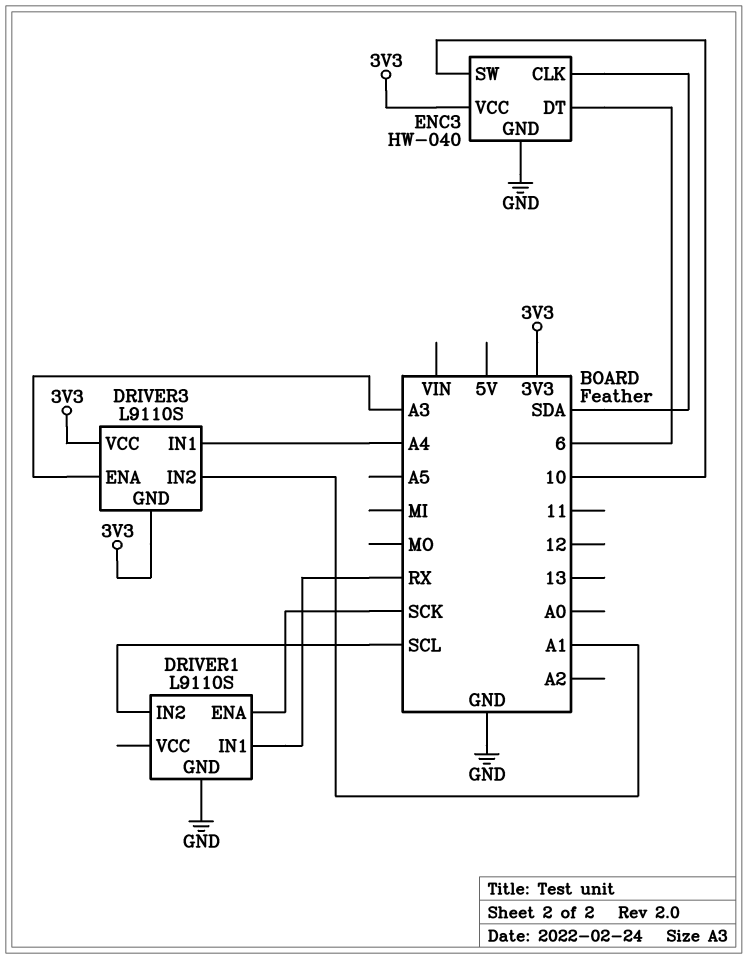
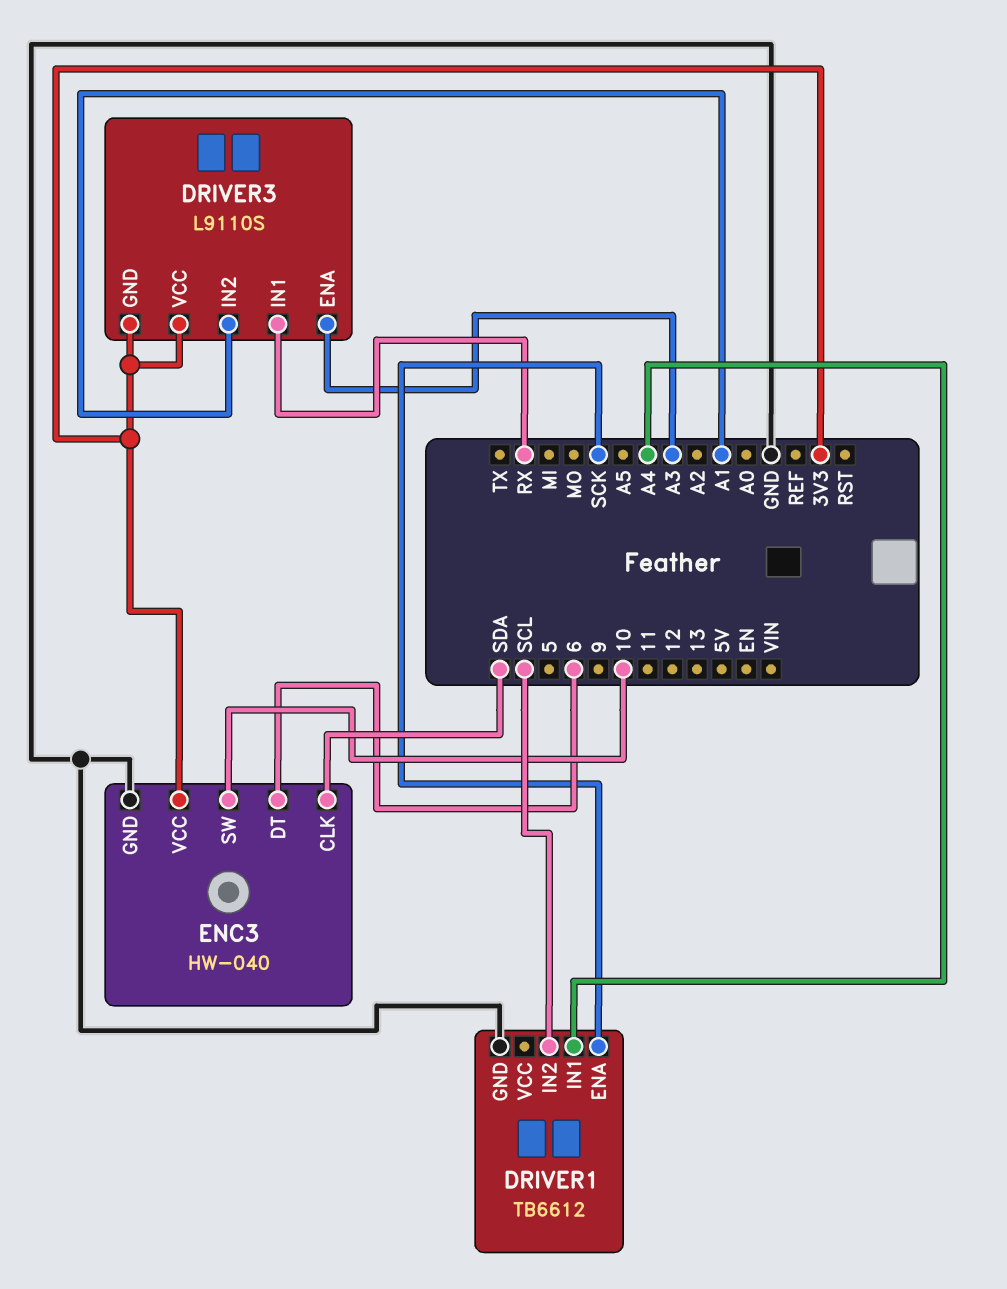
DRIVER1: L9110S -> TB6612
DRIVER1 pin IN1: RX -> A4
DRIVER3 pin IN1: A4 -> RX

